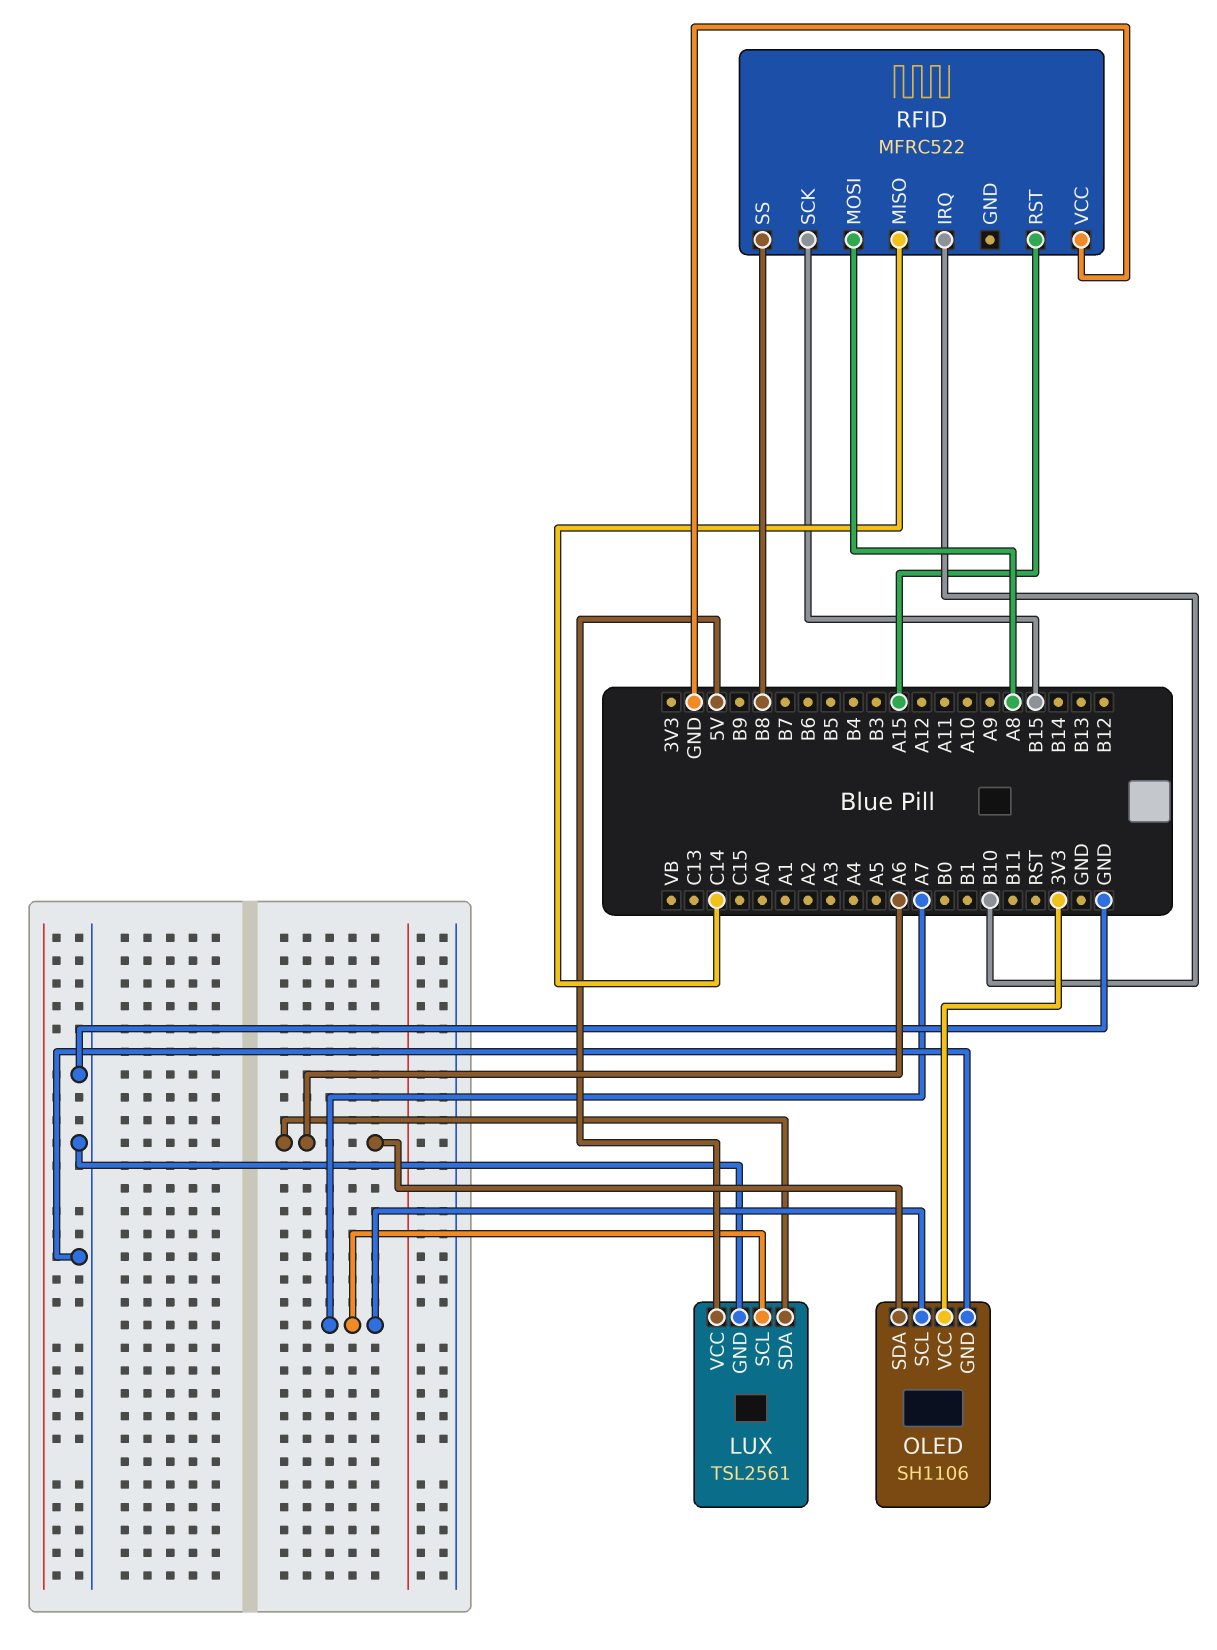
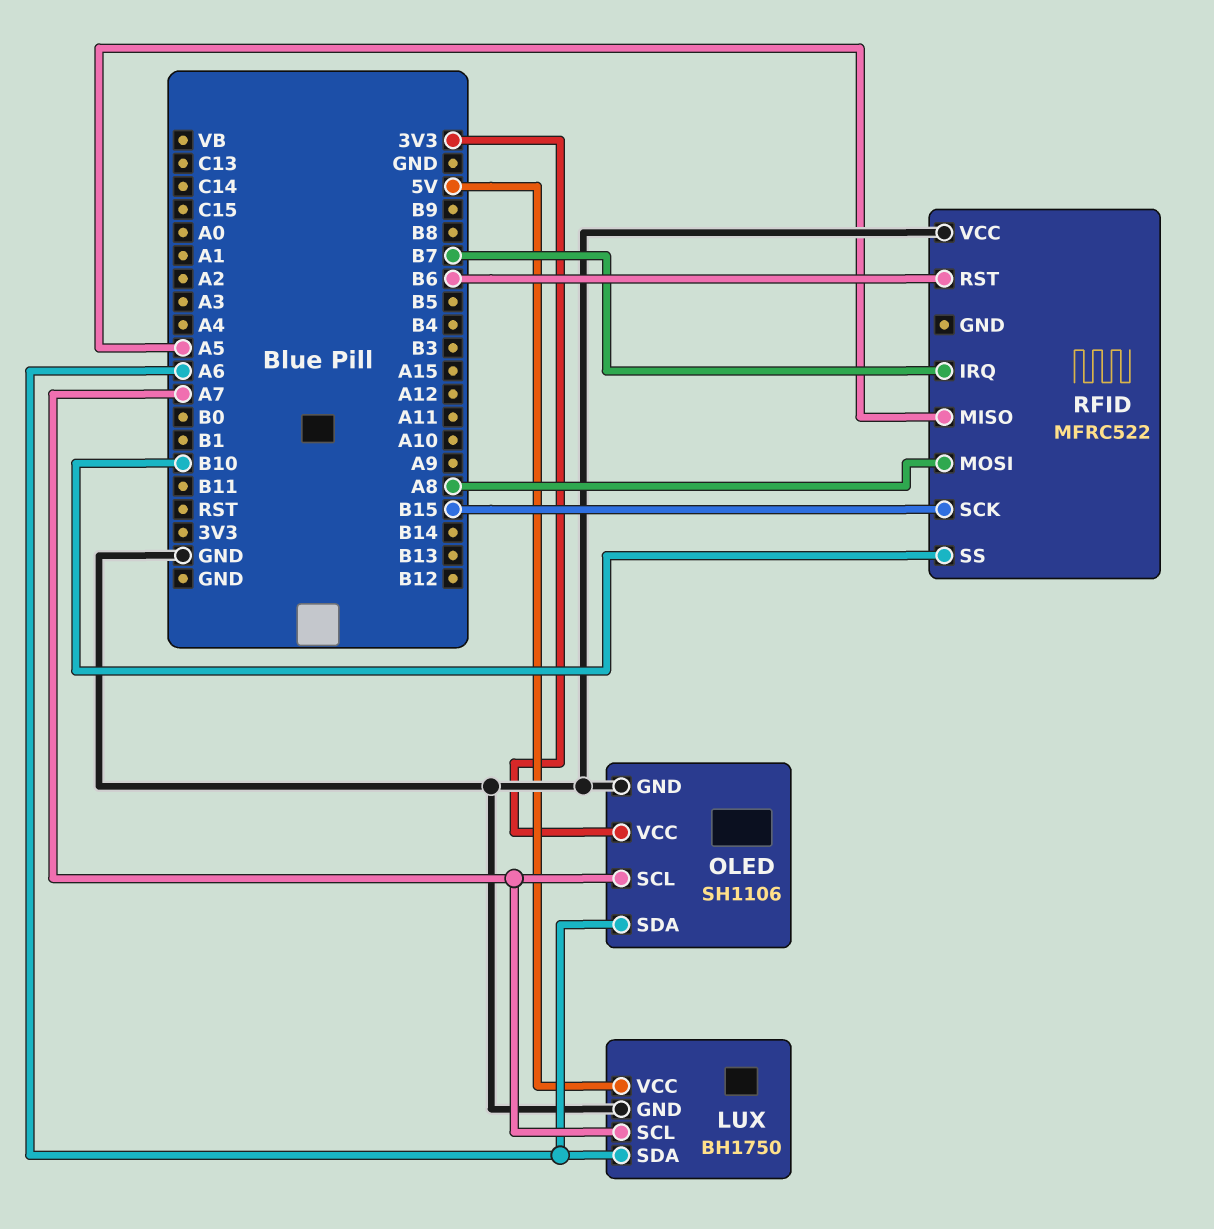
LUX: TSL2561 -> BH1750
RFID pin IRQ: B10 -> B7
RFID pin MISO: C14 -> A5
RFID pin RST: A15 -> B6
RFID pin SS: B8 -> B10

